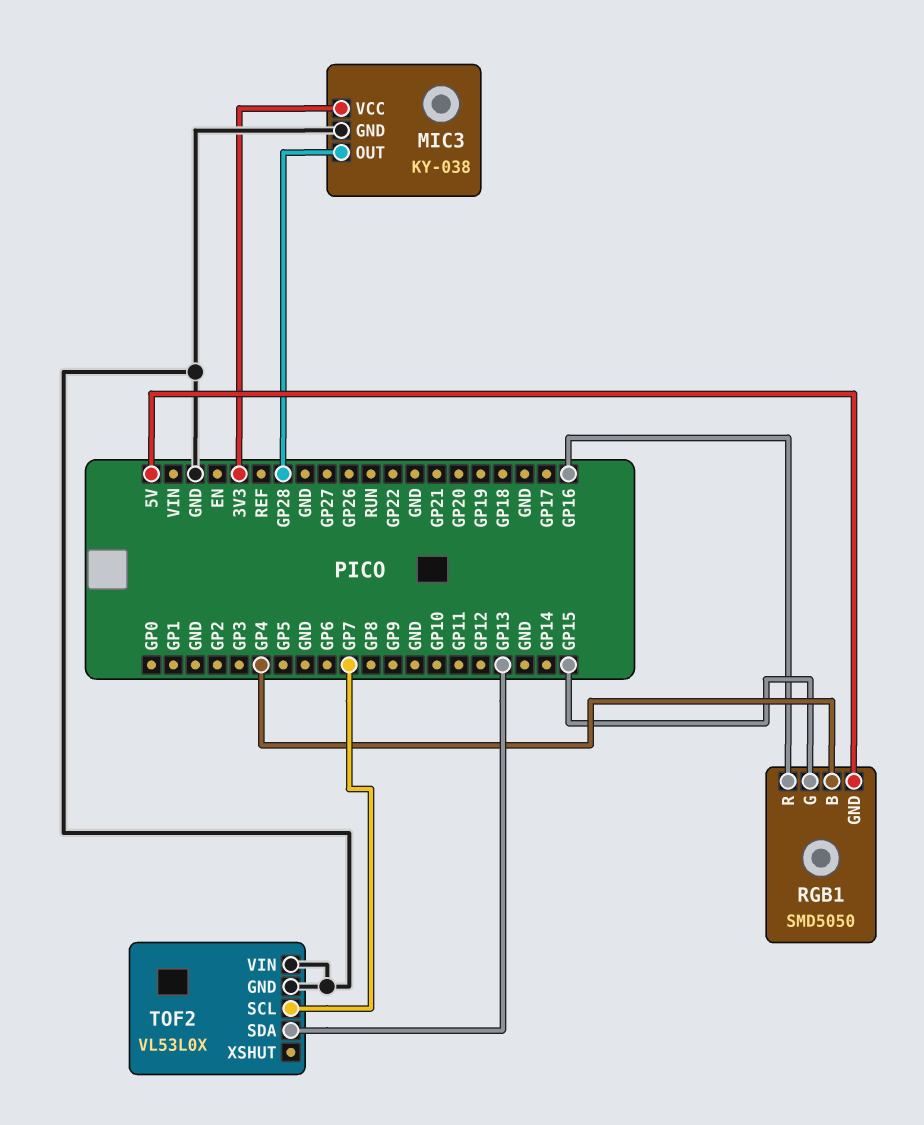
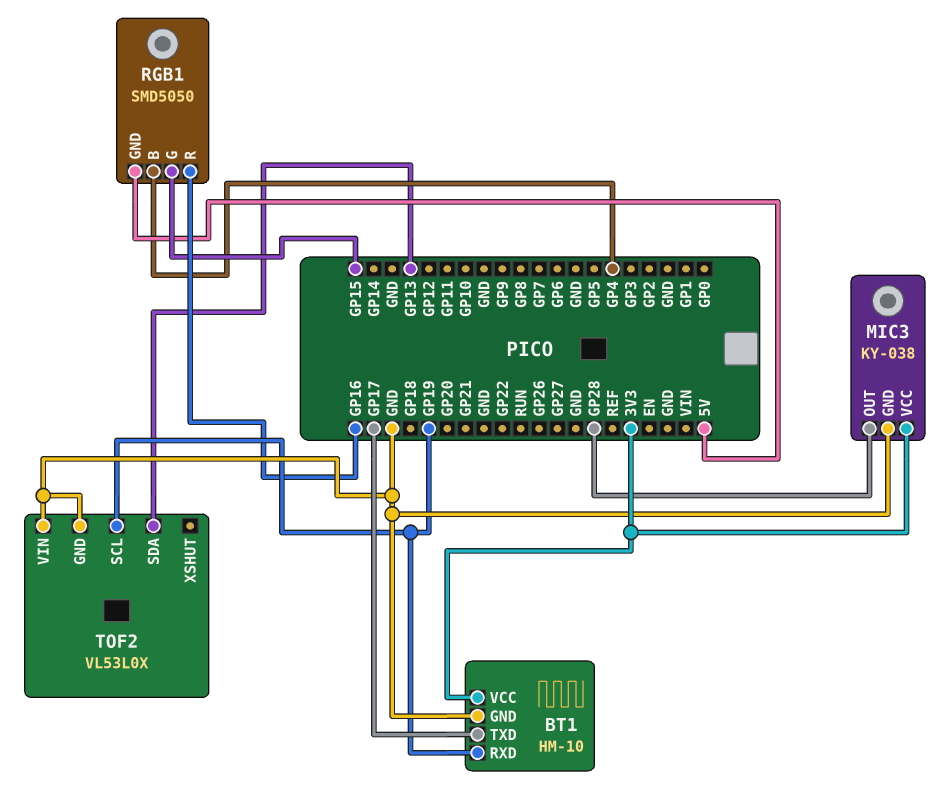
BT1: none -> HM-10
BT1 pin GND: none -> GND
BT1 pin RXD: none -> GP19
BT1 pin TXD: none -> GP17
BT1 pin VCC: none -> 3V3
TOF2 pin SCL: GP7 -> GP19

